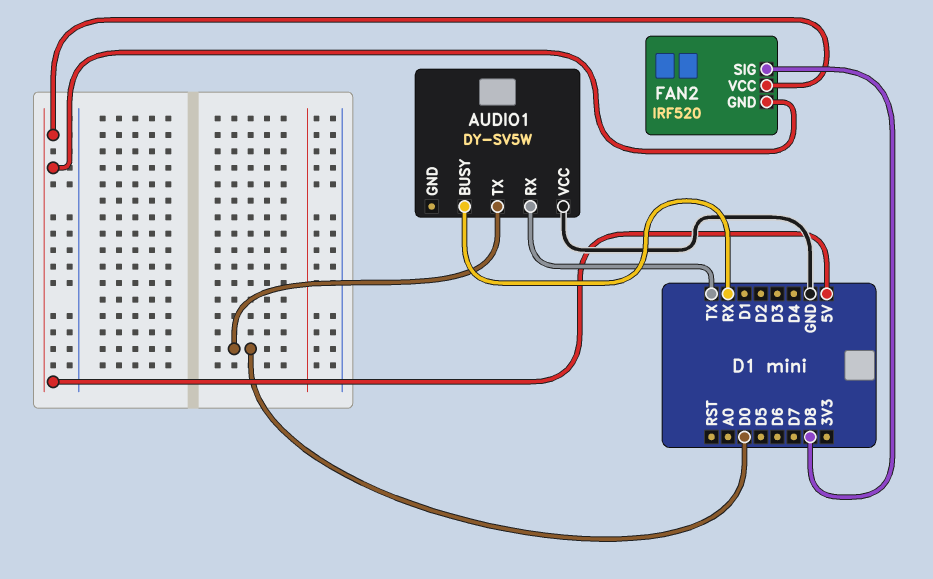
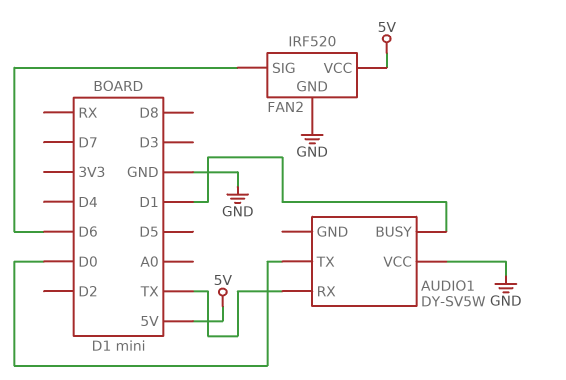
AUDIO1 pin BUSY: RX -> D1
FAN2 pin GND: 5V -> GND
FAN2 pin SIG: D8 -> D6

